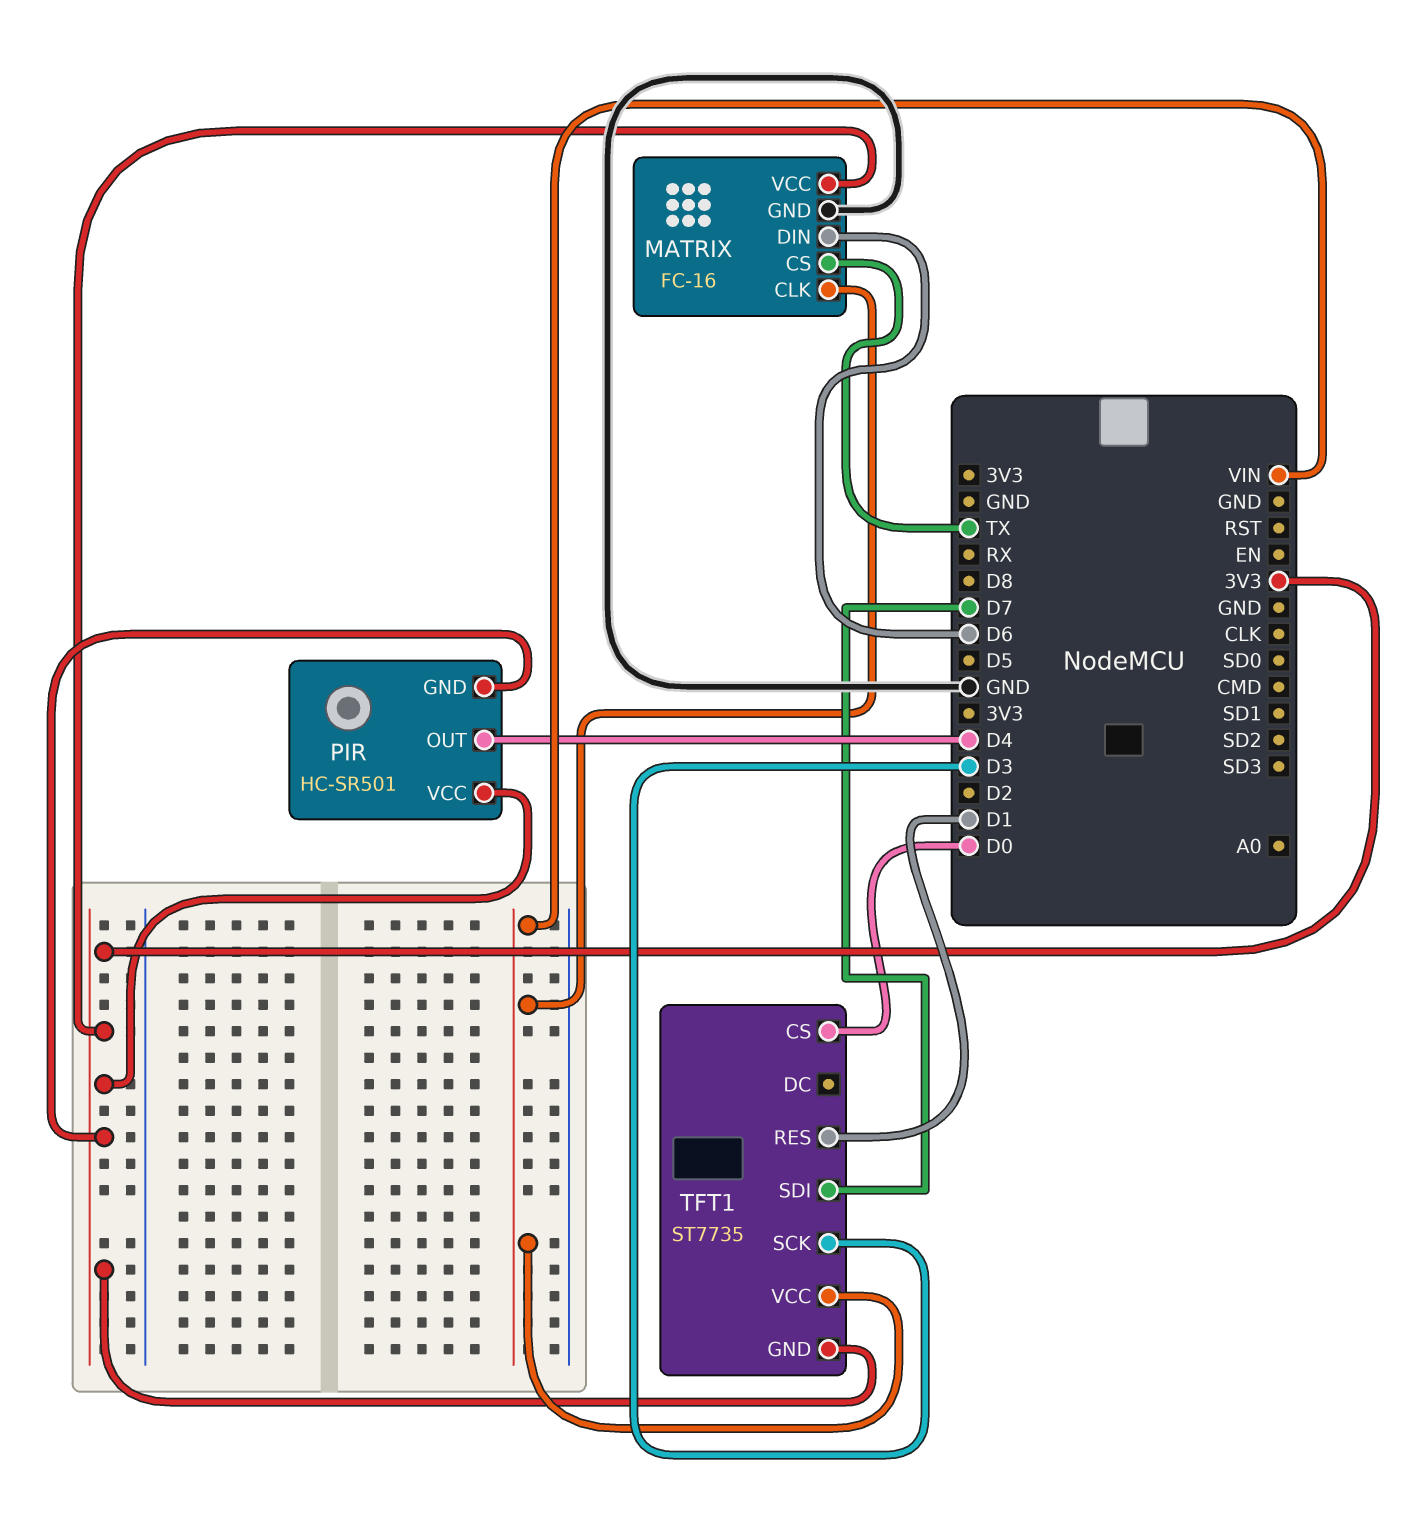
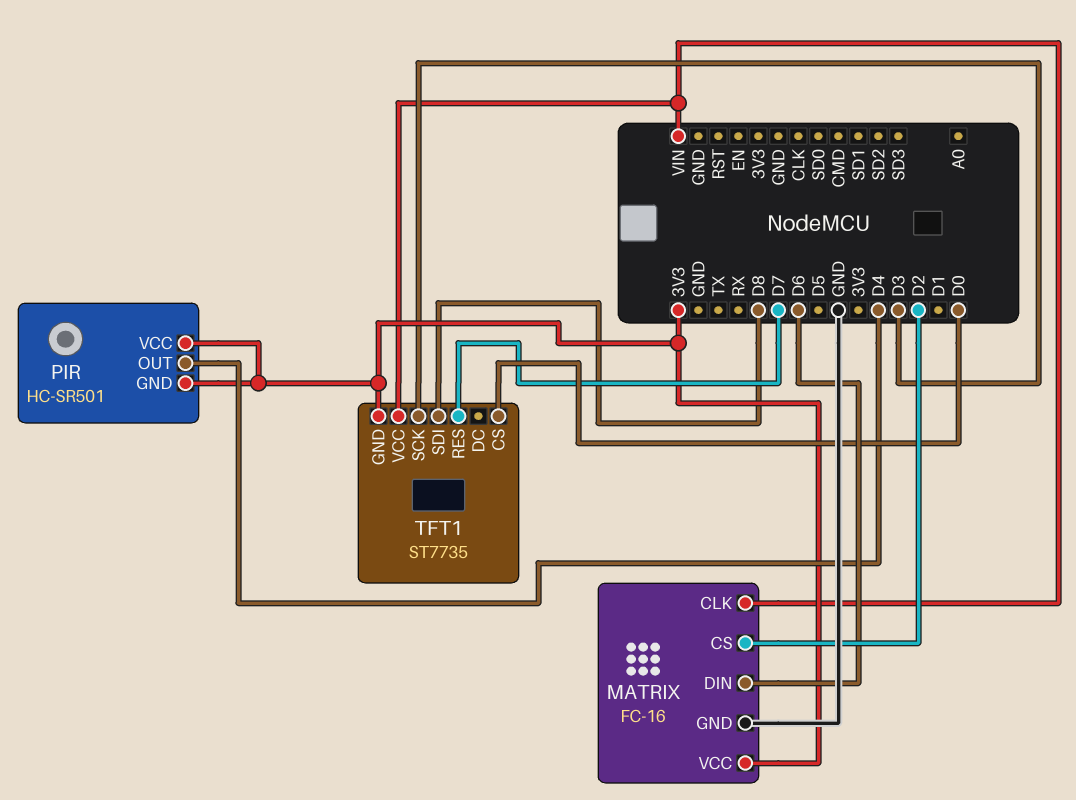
MATRIX pin CS: TX -> D2
TFT1 pin RES: D1 -> D7
TFT1 pin SDI: D7 -> D8

